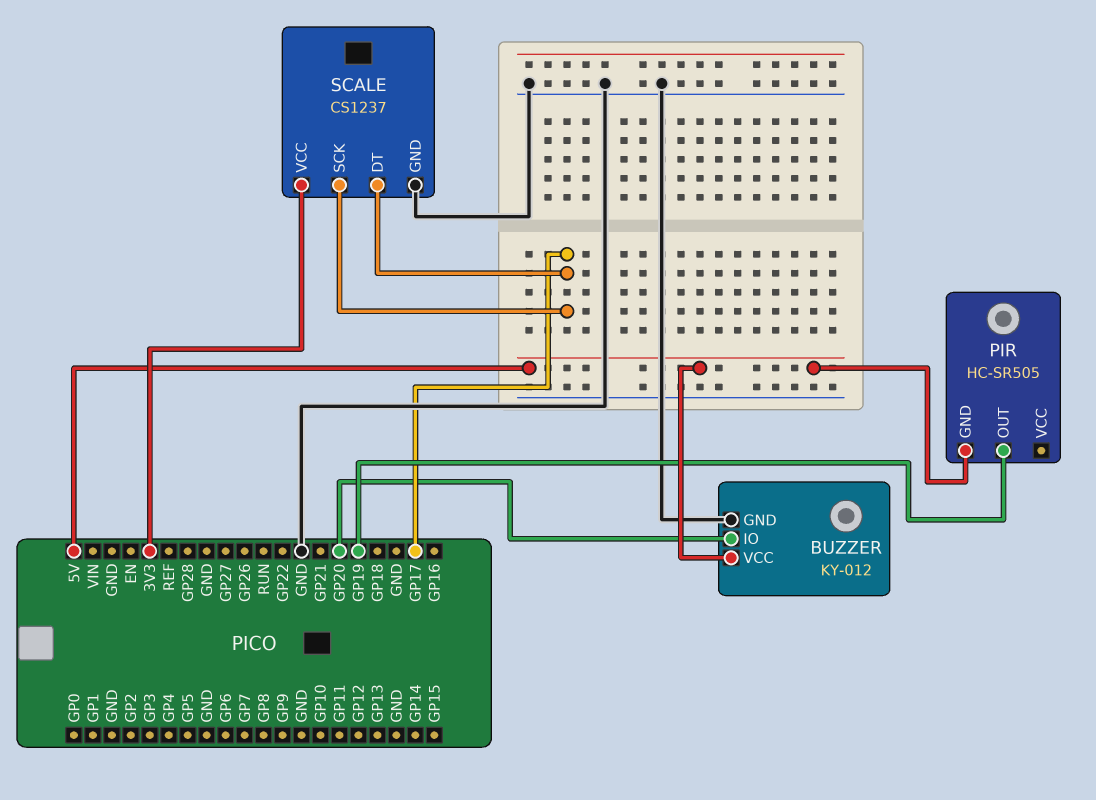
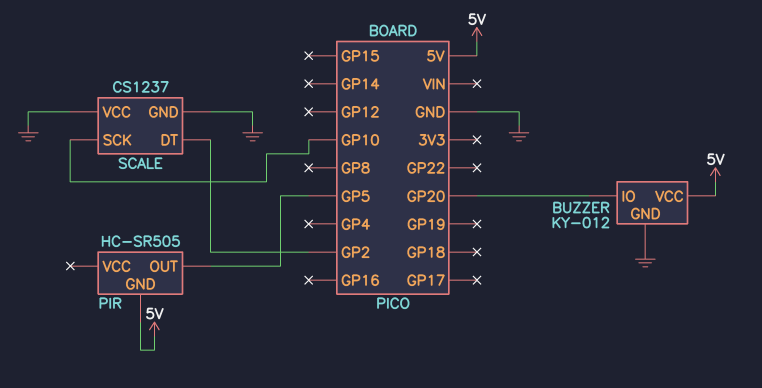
PIR pin OUT: GP19 -> GP5
SCALE pin DT: GP17 -> GP2
SCALE pin SCK: GP17 -> GP10
SCALE pin VCC: 3V3 -> GND

